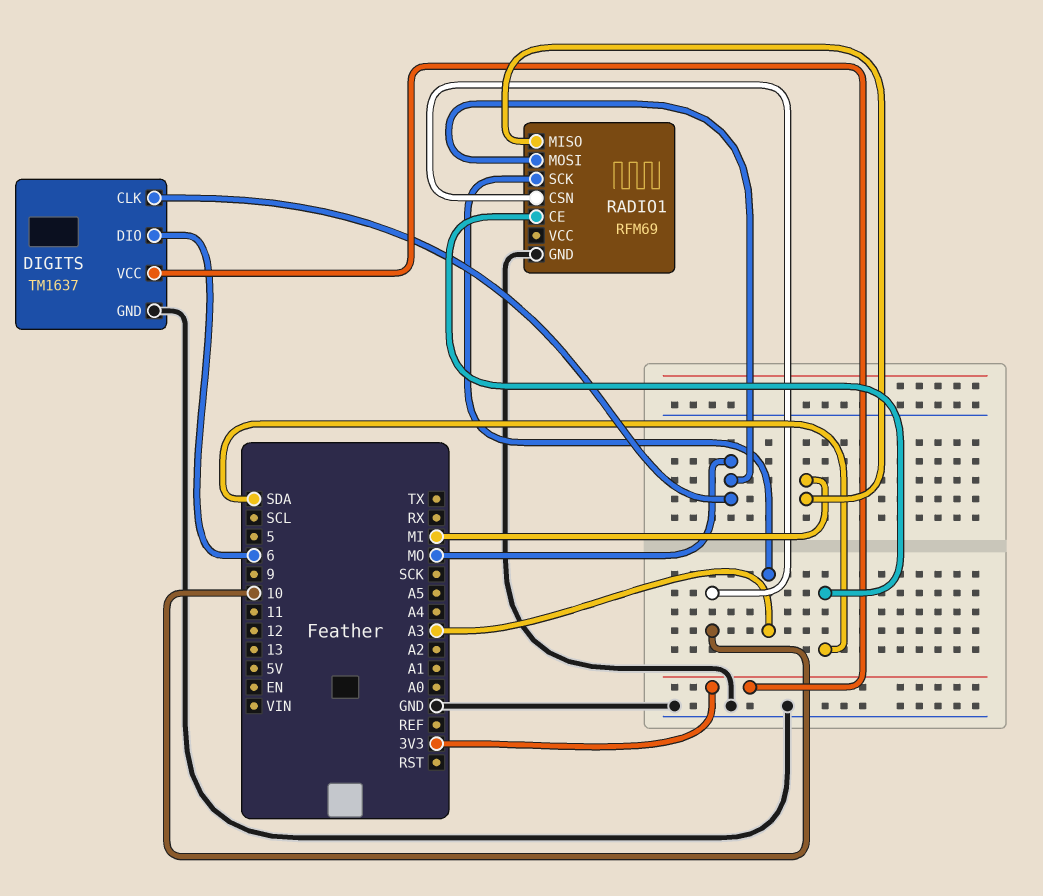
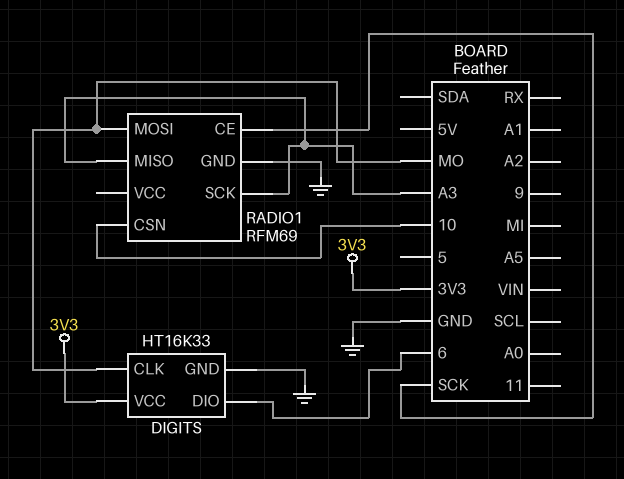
DIGITS: TM1637 -> HT16K33
RADIO1 pin CE: SDA -> SCK
RADIO1 pin MISO: MI -> A3

